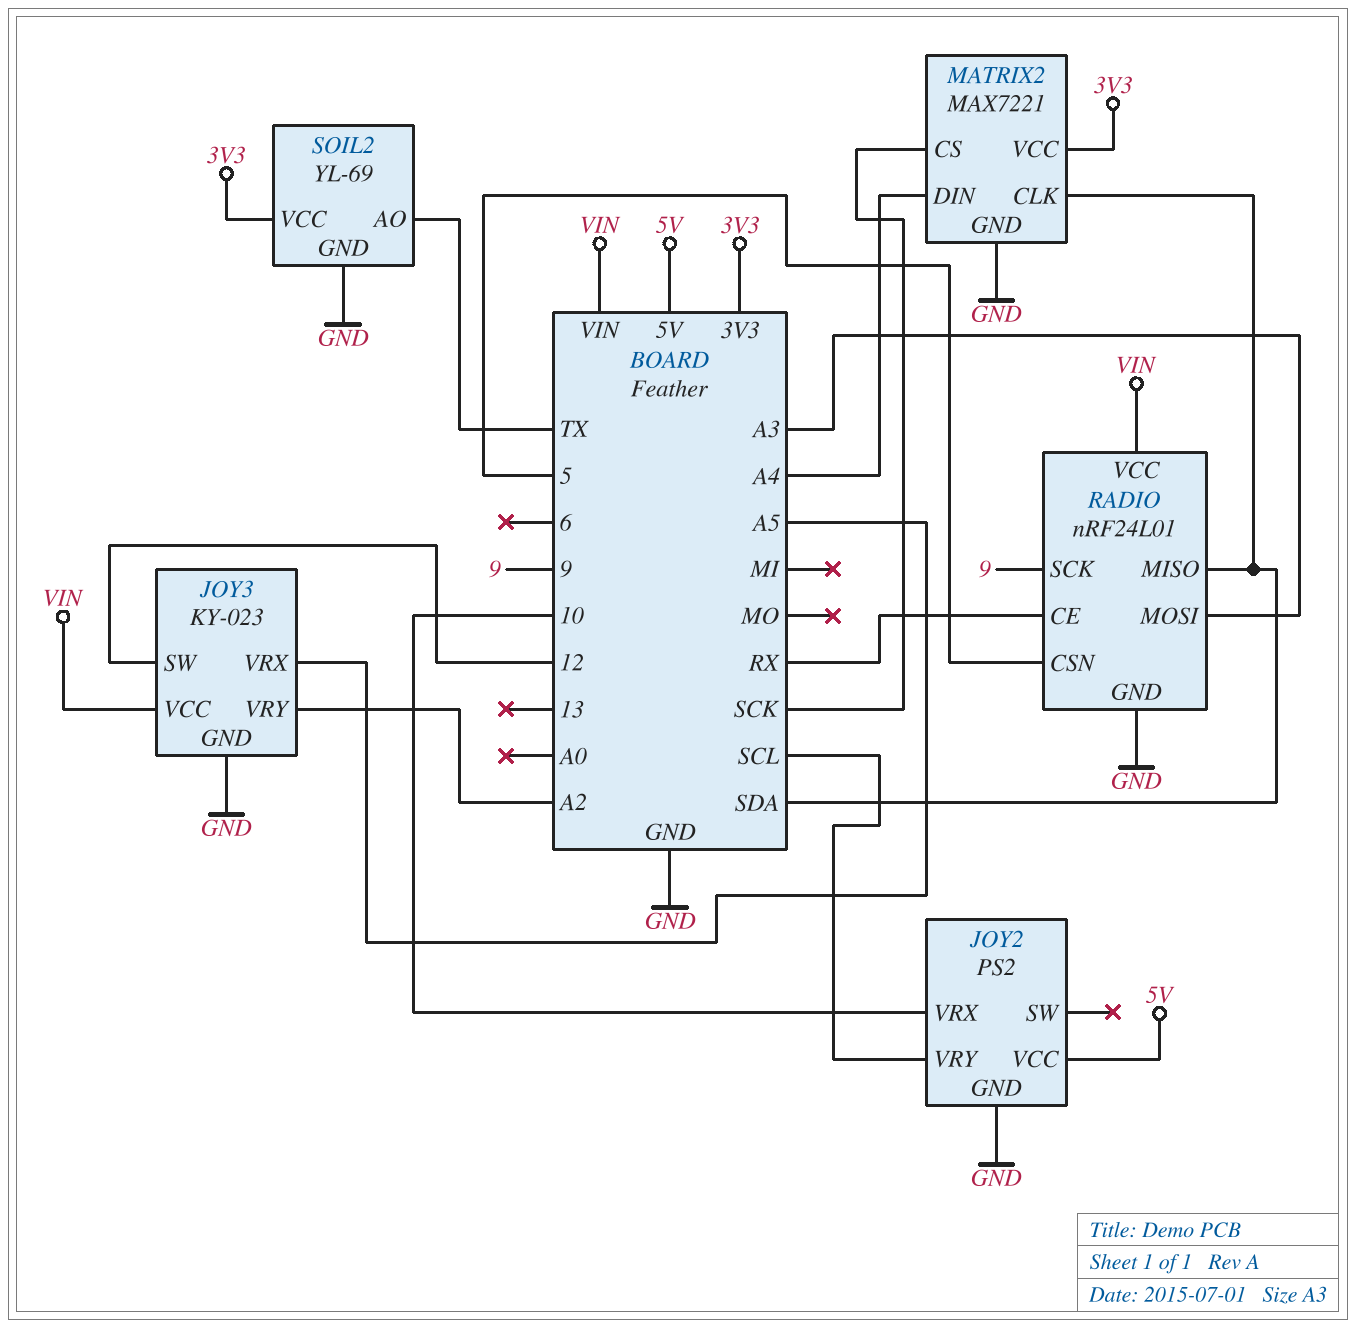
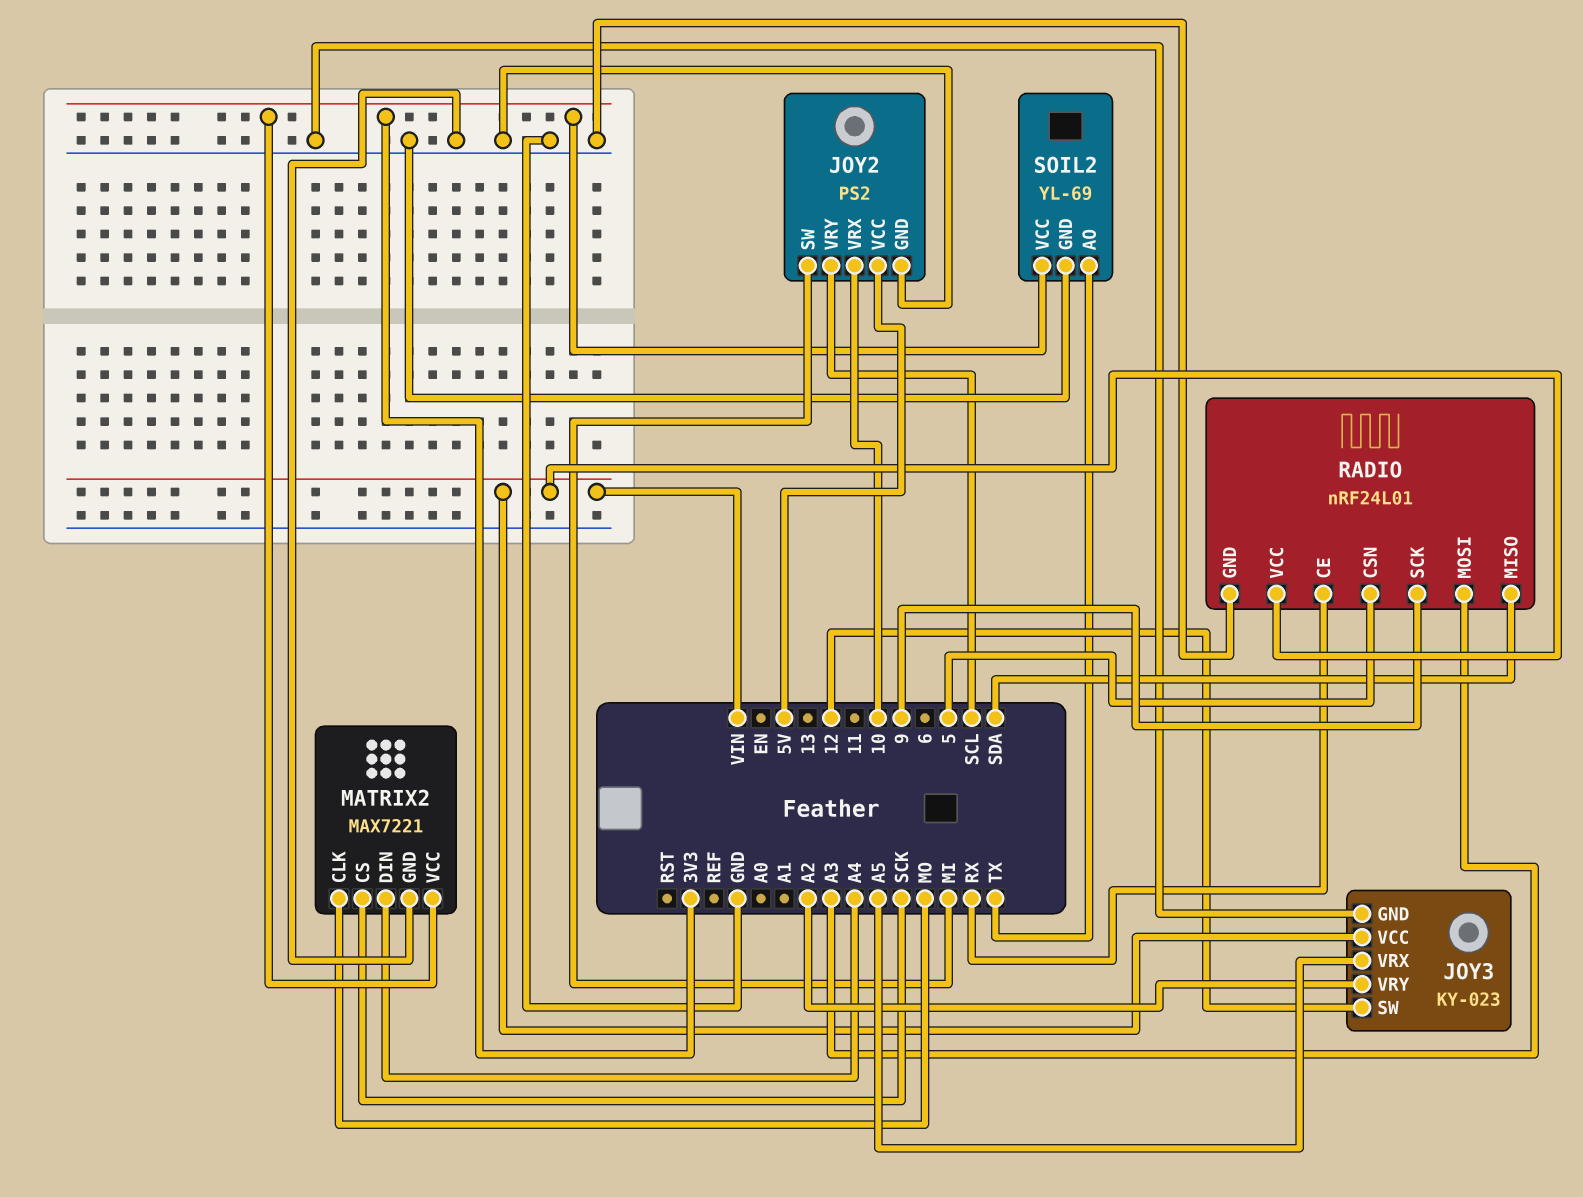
JOY2 pin SW: none -> MI
MATRIX2 pin CLK: SDA -> MO

